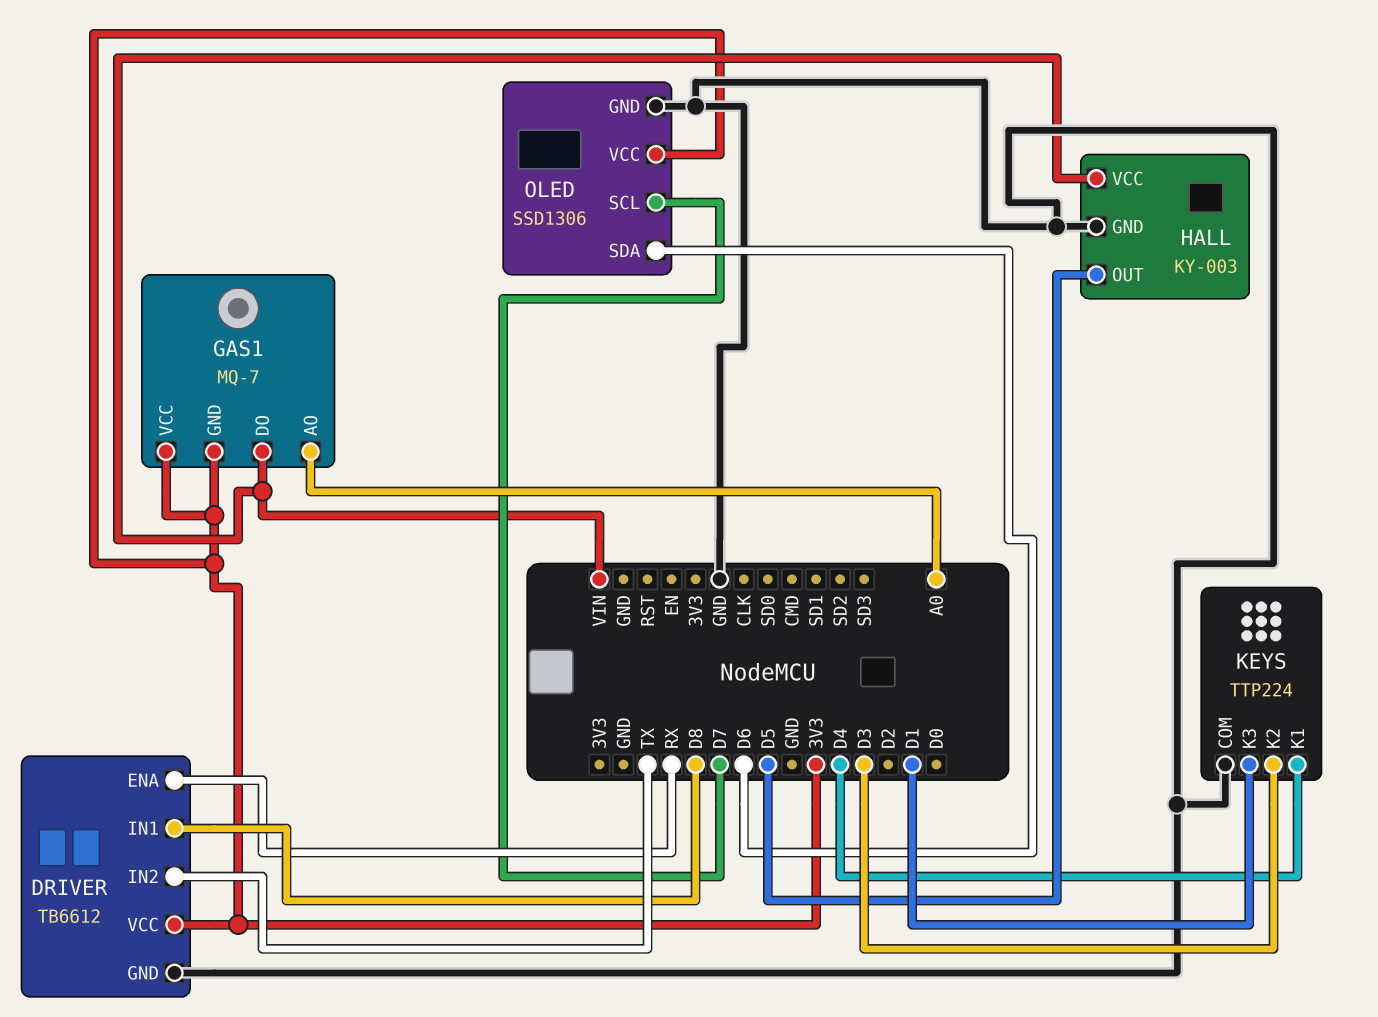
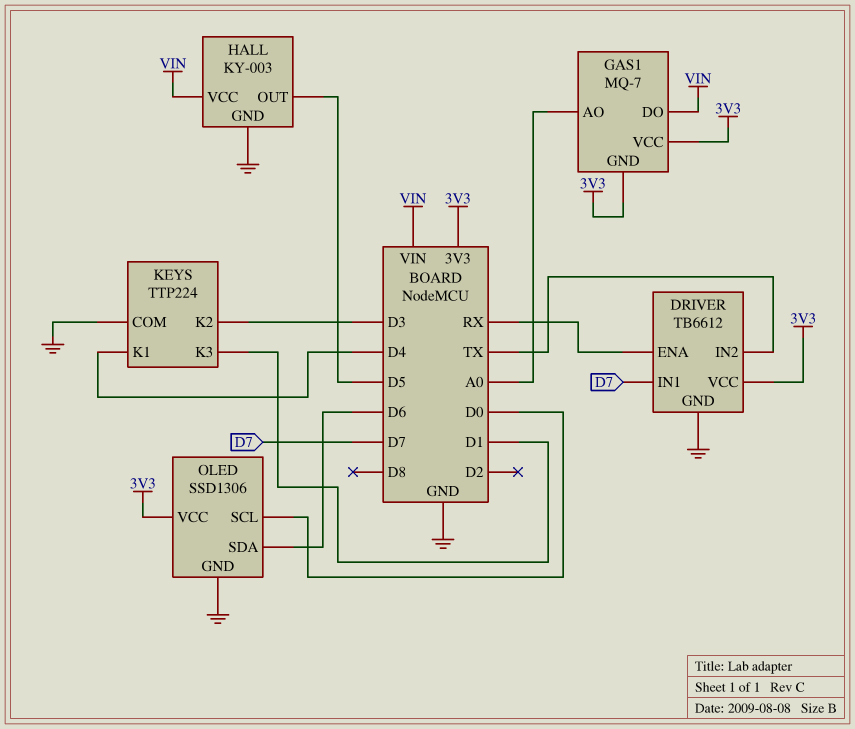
DRIVER pin IN1: D8 -> D7
OLED pin SCL: D7 -> D0

